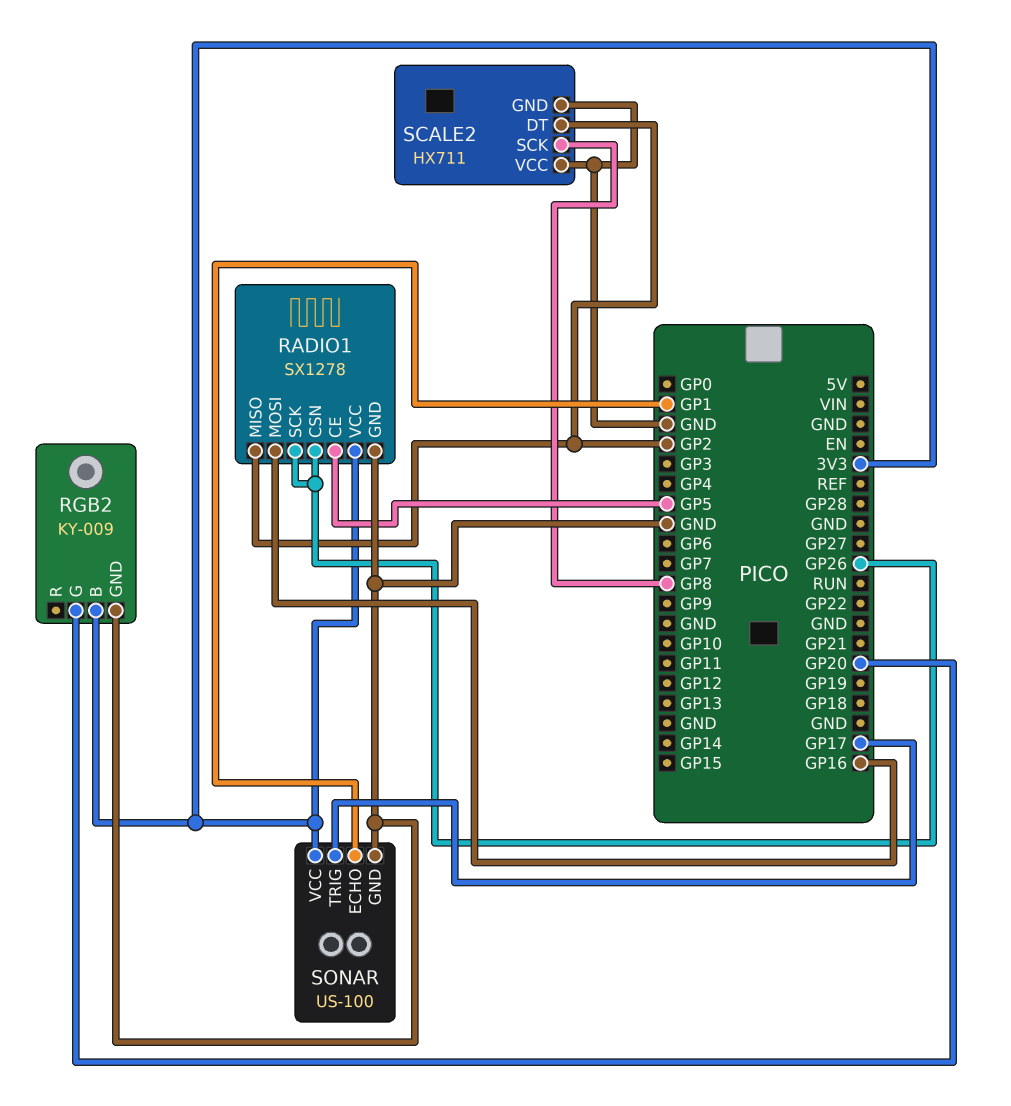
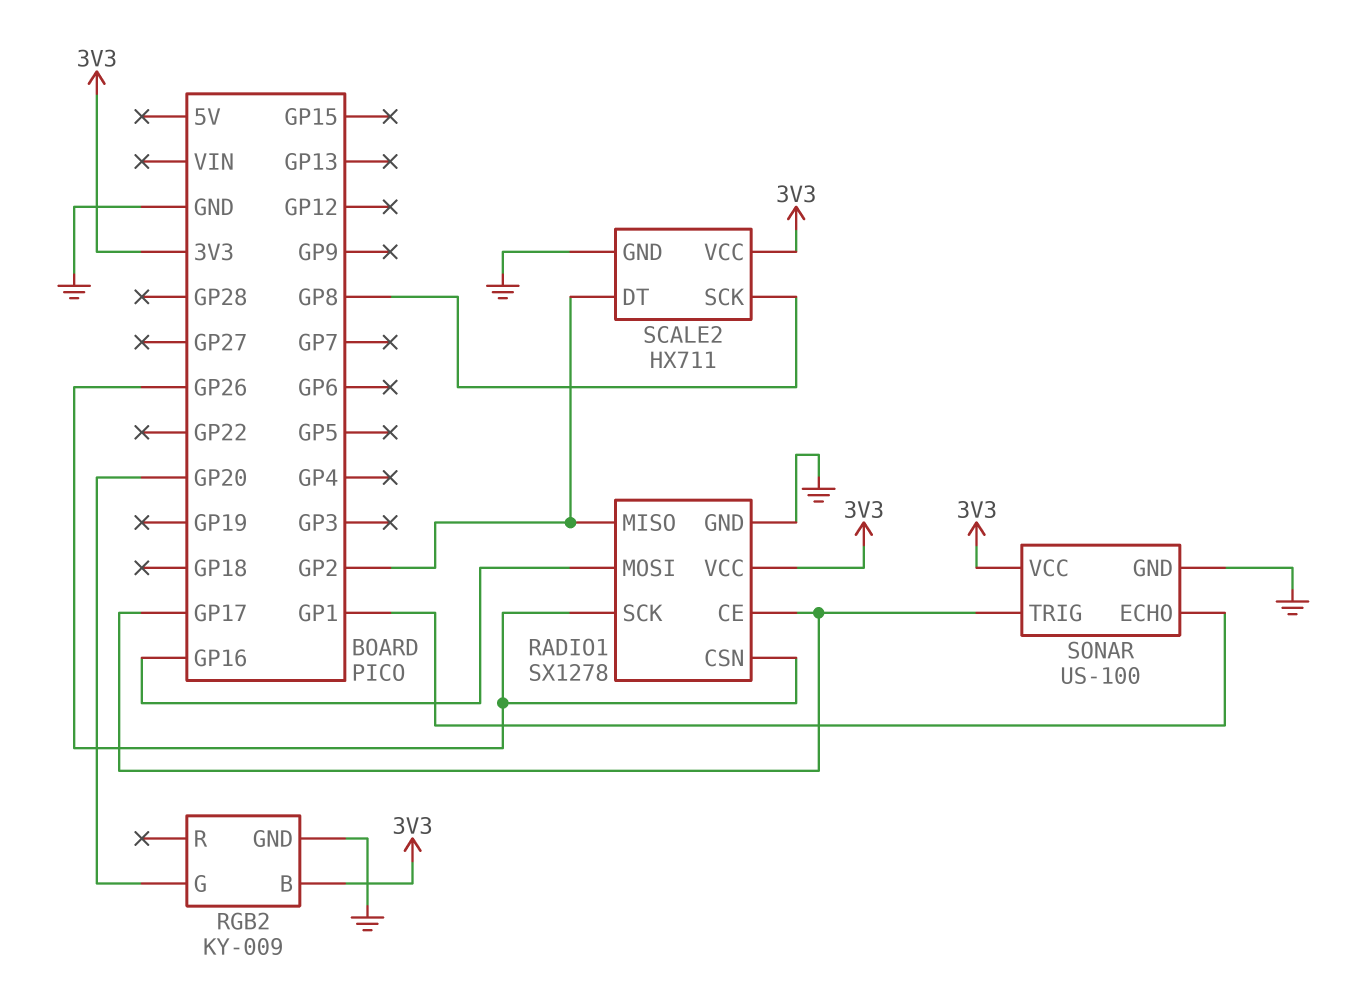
RADIO1 pin CE: GP5 -> GP17
SCALE2 pin VCC: GND -> 3V3

